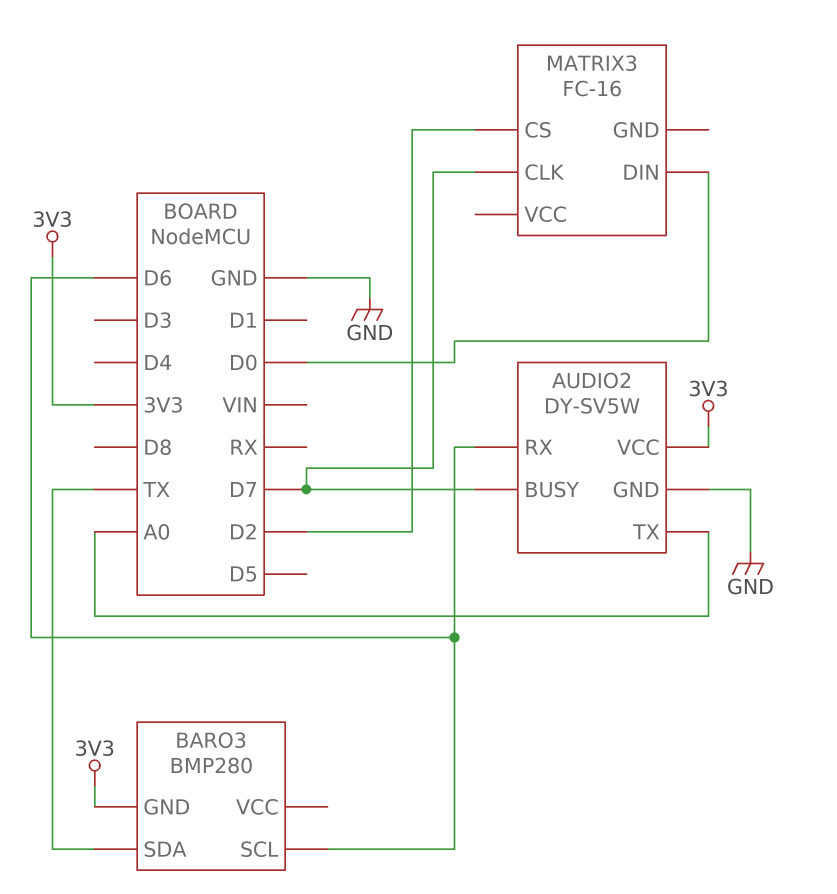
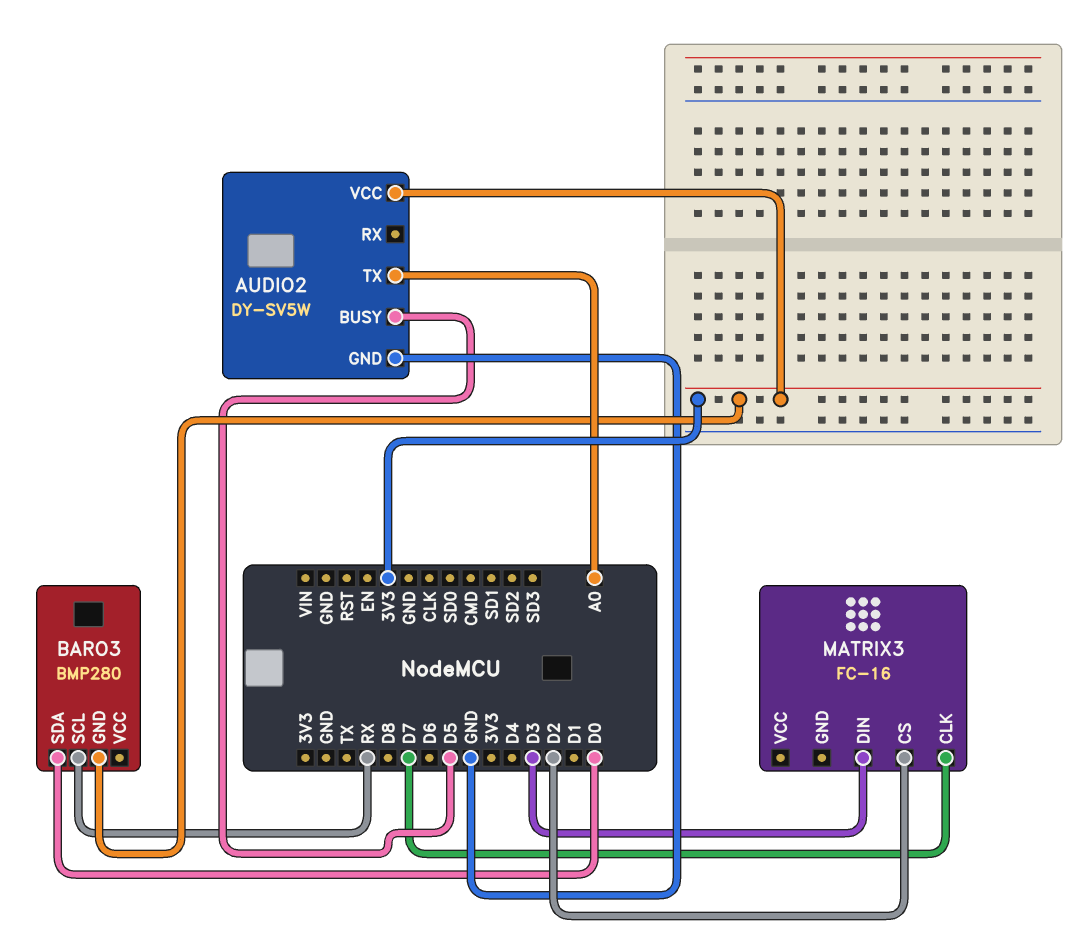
AUDIO2 pin BUSY: D7 -> D5
AUDIO2 pin RX: D6 -> none
BARO3 pin SCL: D6 -> RX
BARO3 pin SDA: TX -> D0
MATRIX3 pin DIN: D0 -> D3

